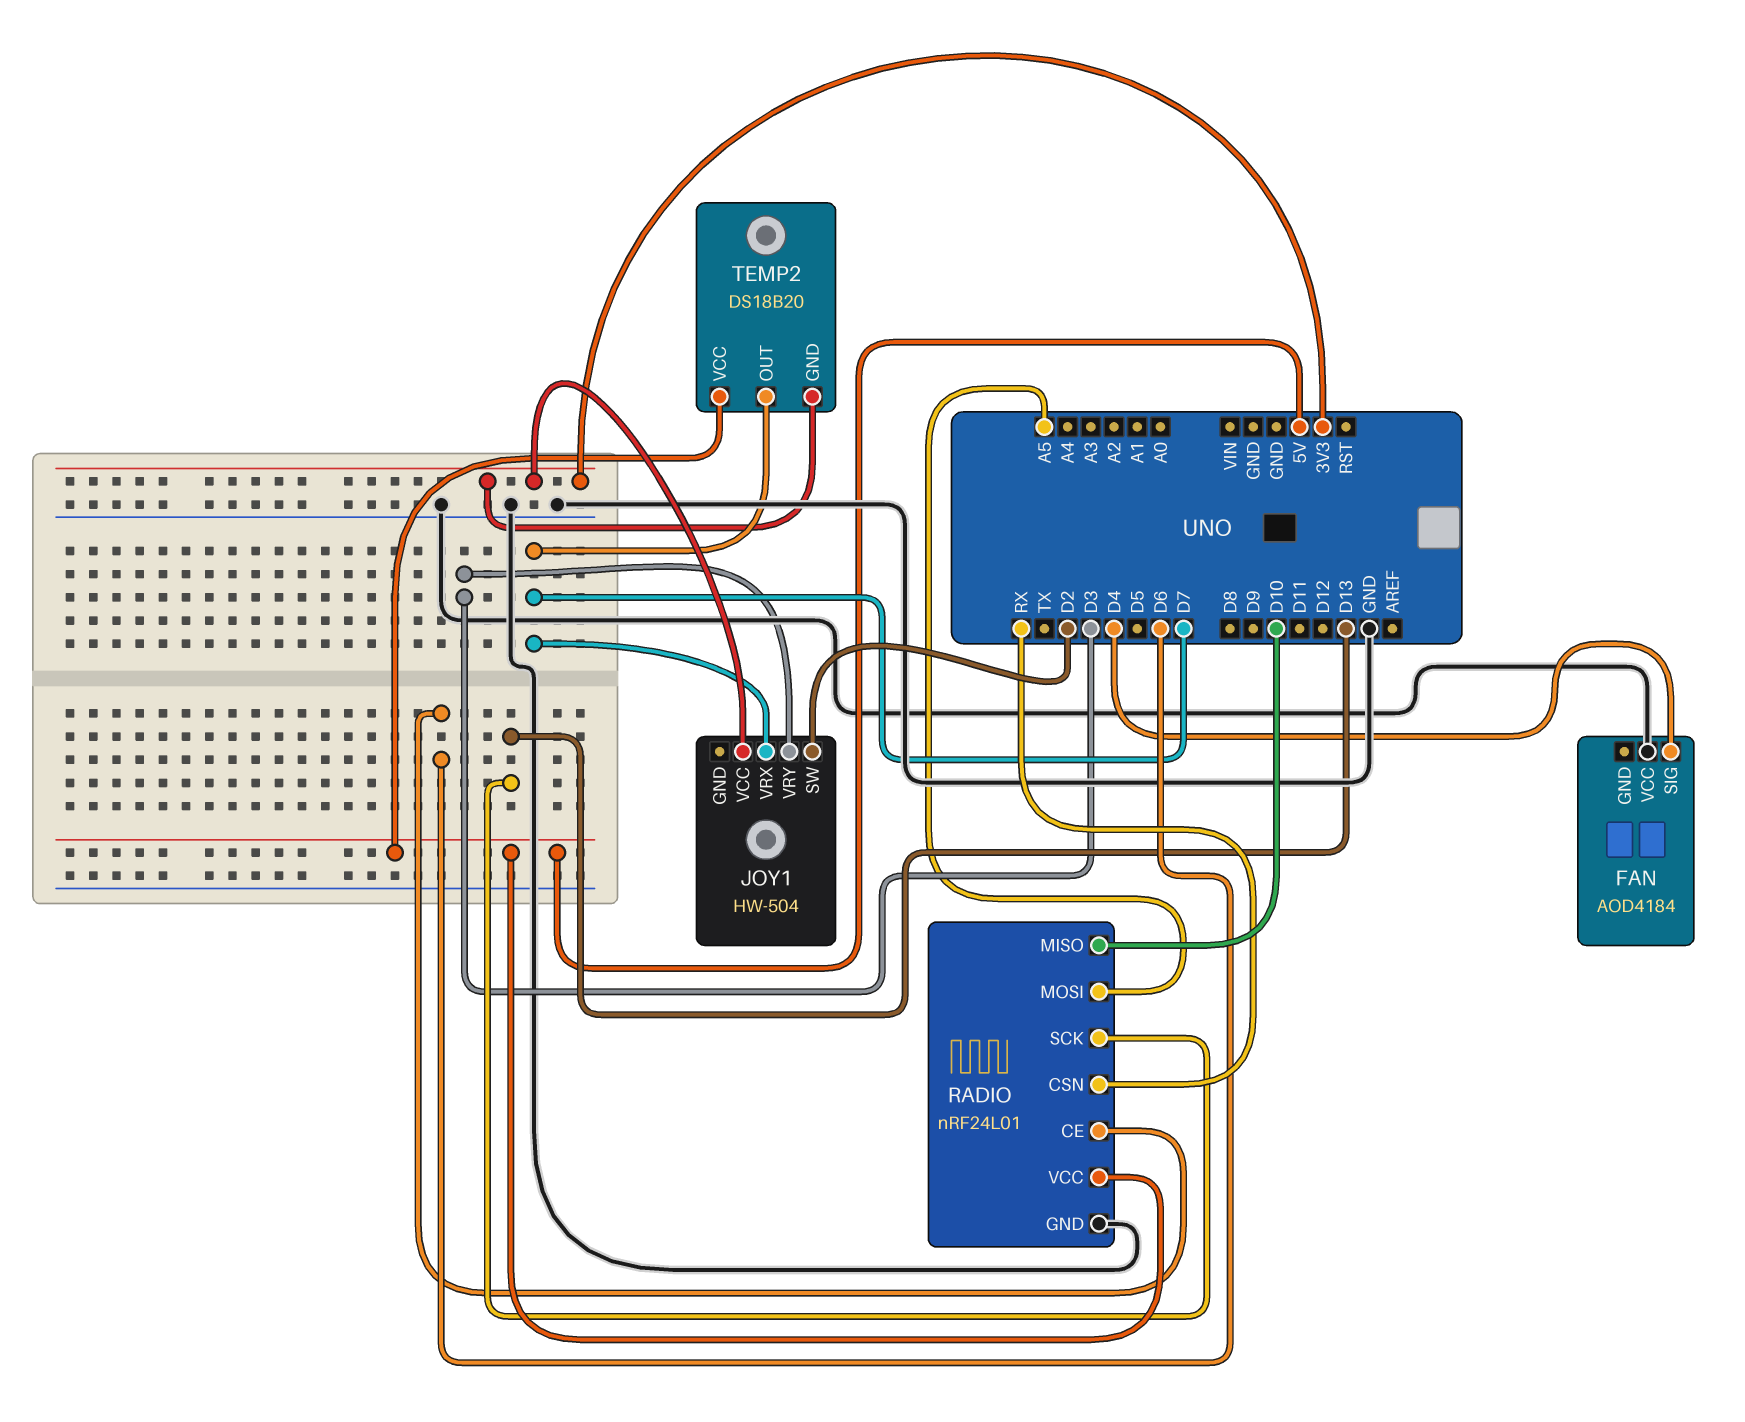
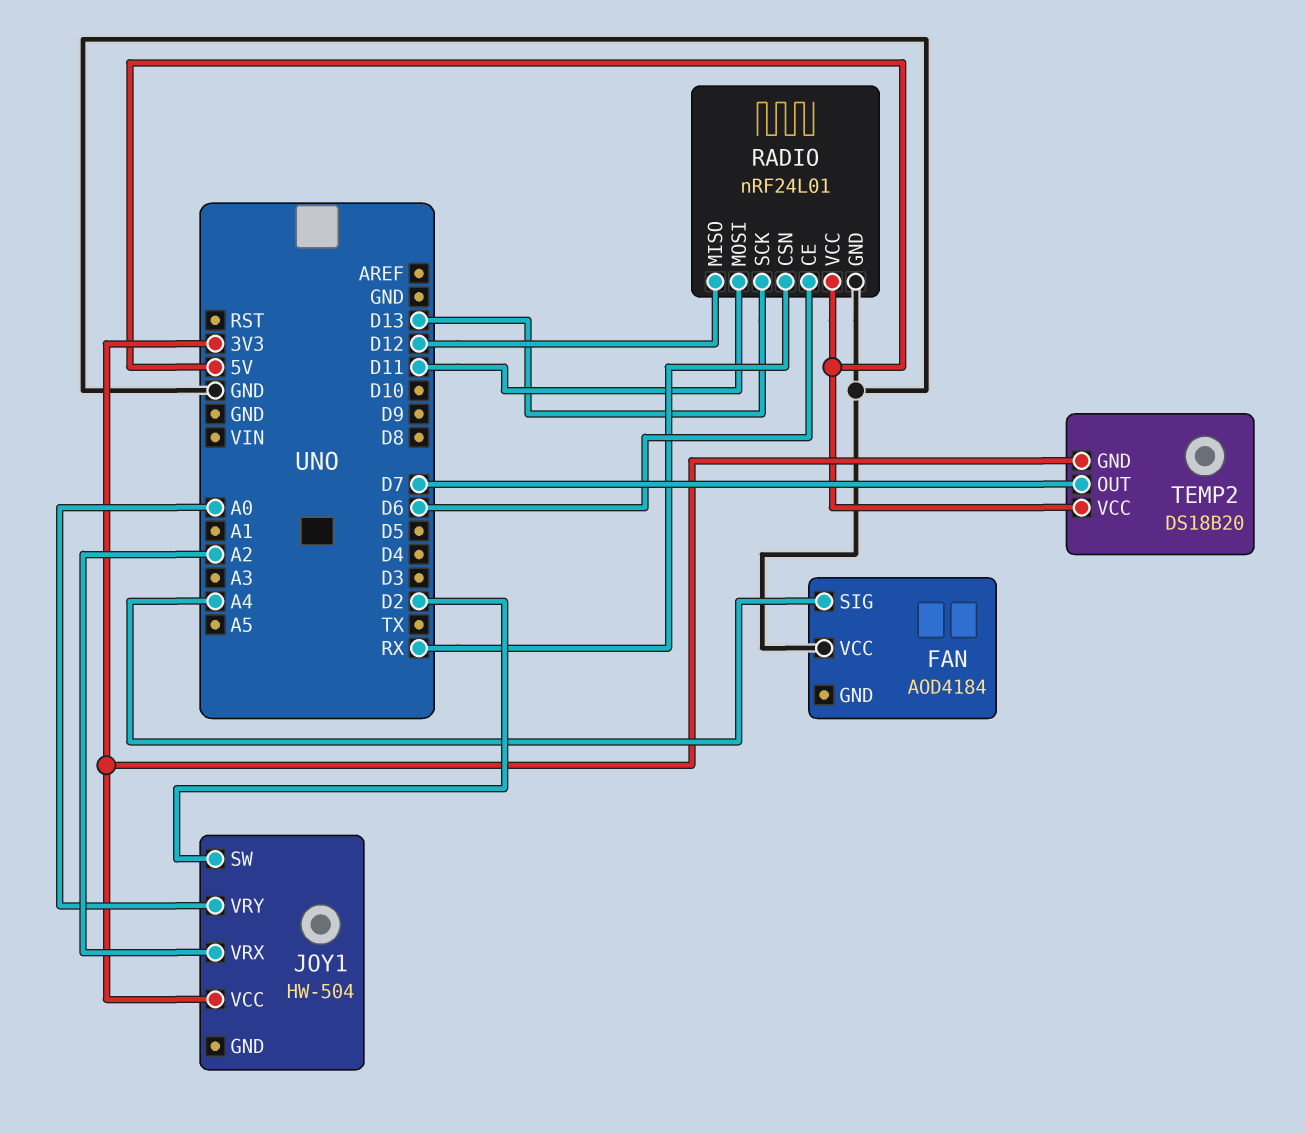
FAN pin SIG: D4 -> A4
JOY1 pin VRX: D7 -> A2
JOY1 pin VRY: D3 -> A0
RADIO pin MISO: D10 -> D12
RADIO pin MOSI: A5 -> D11

